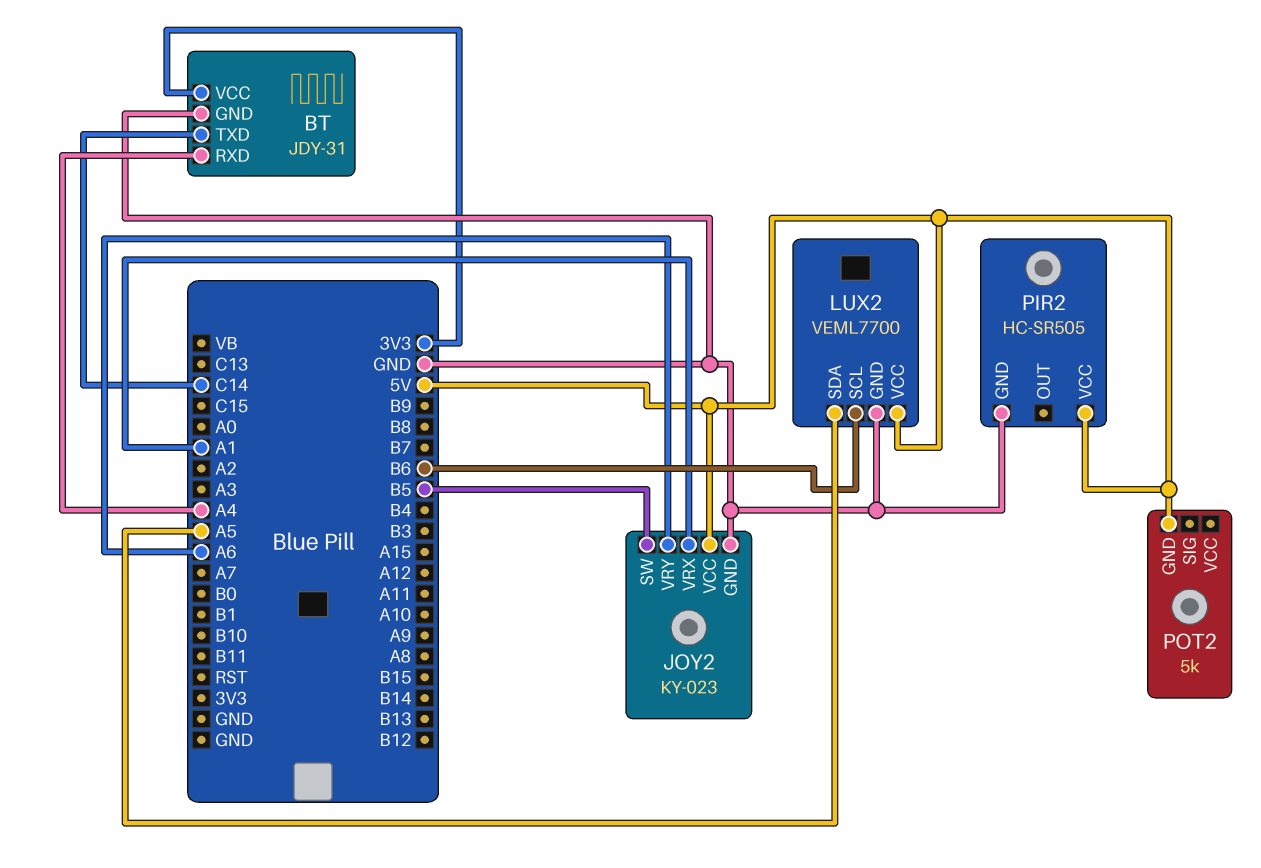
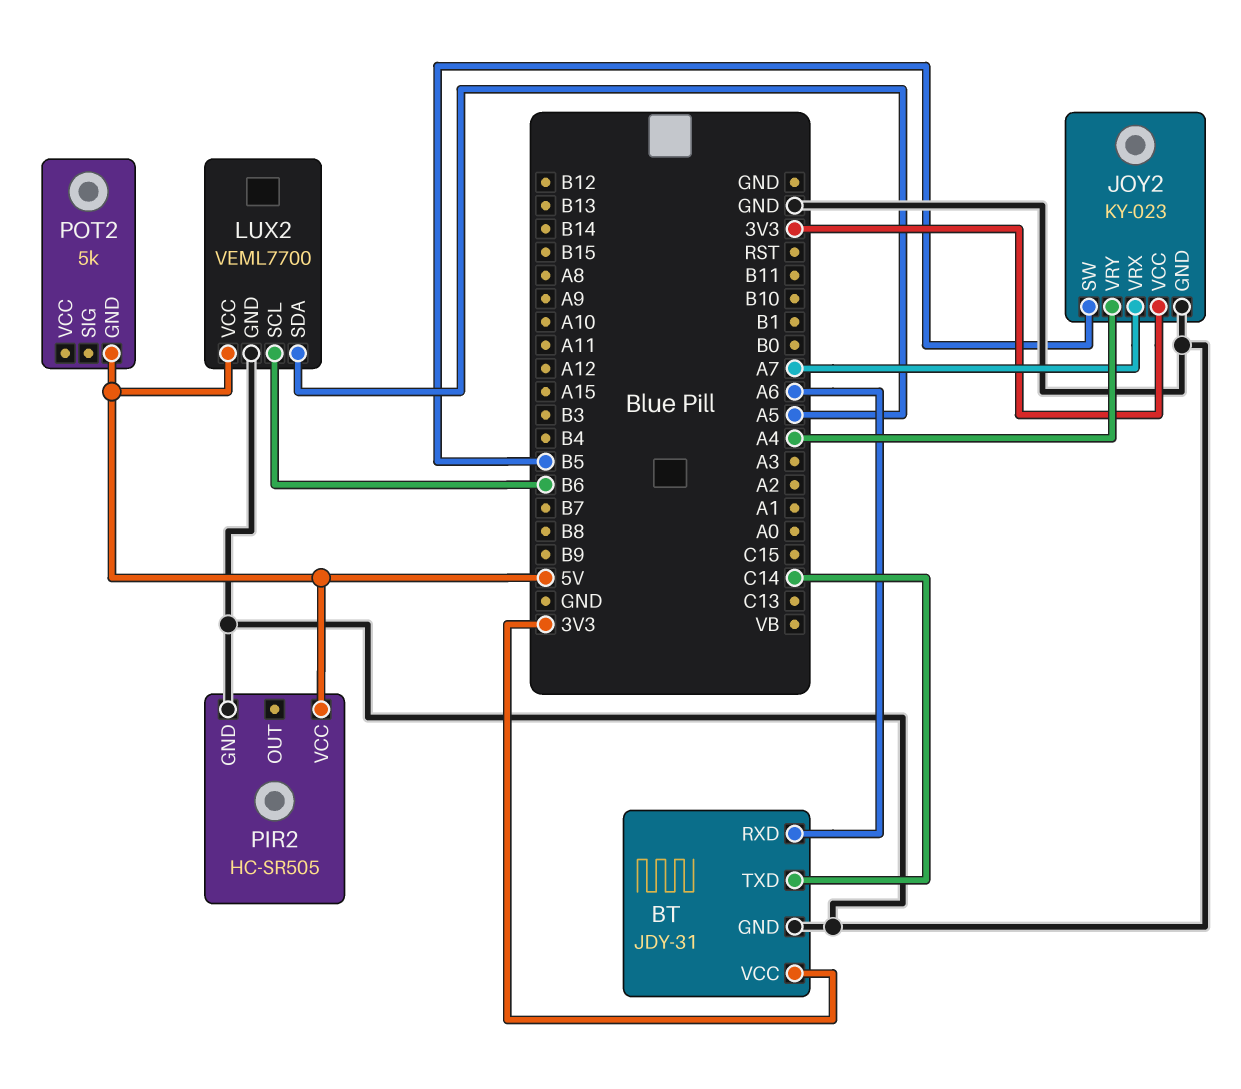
BT pin RXD: A4 -> A6
JOY2 pin VCC: 5V -> 3V3
JOY2 pin VRX: A1 -> A7
JOY2 pin VRY: A6 -> A4

